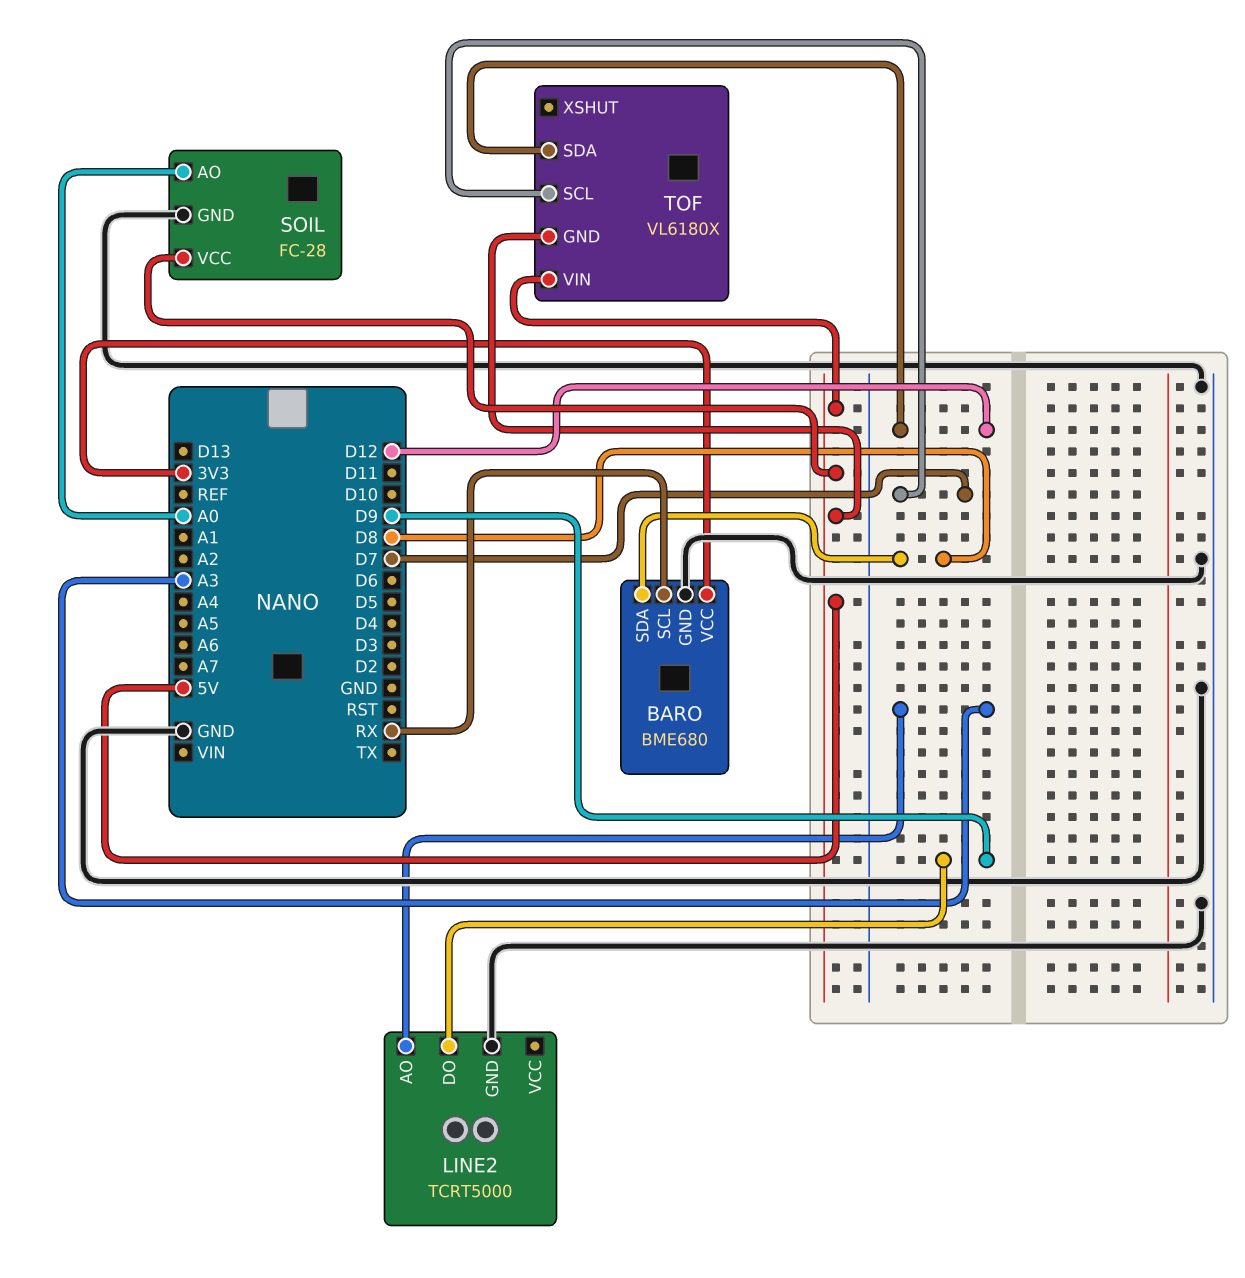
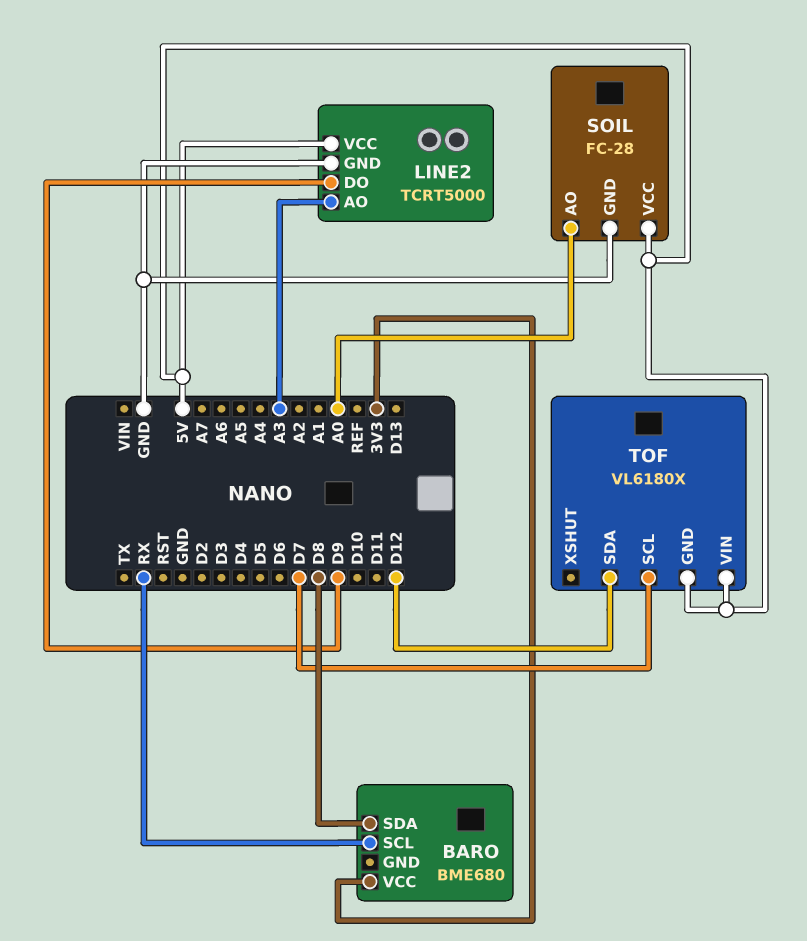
BARO pin GND: GND -> none
LINE2 pin VCC: none -> 5V

